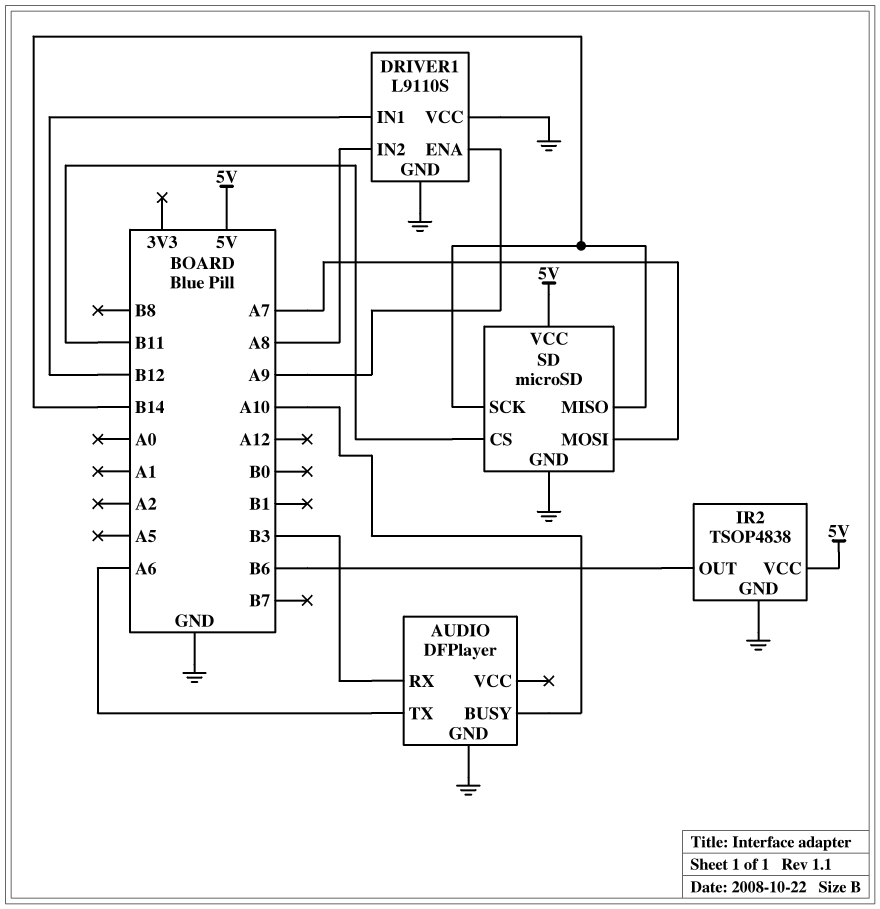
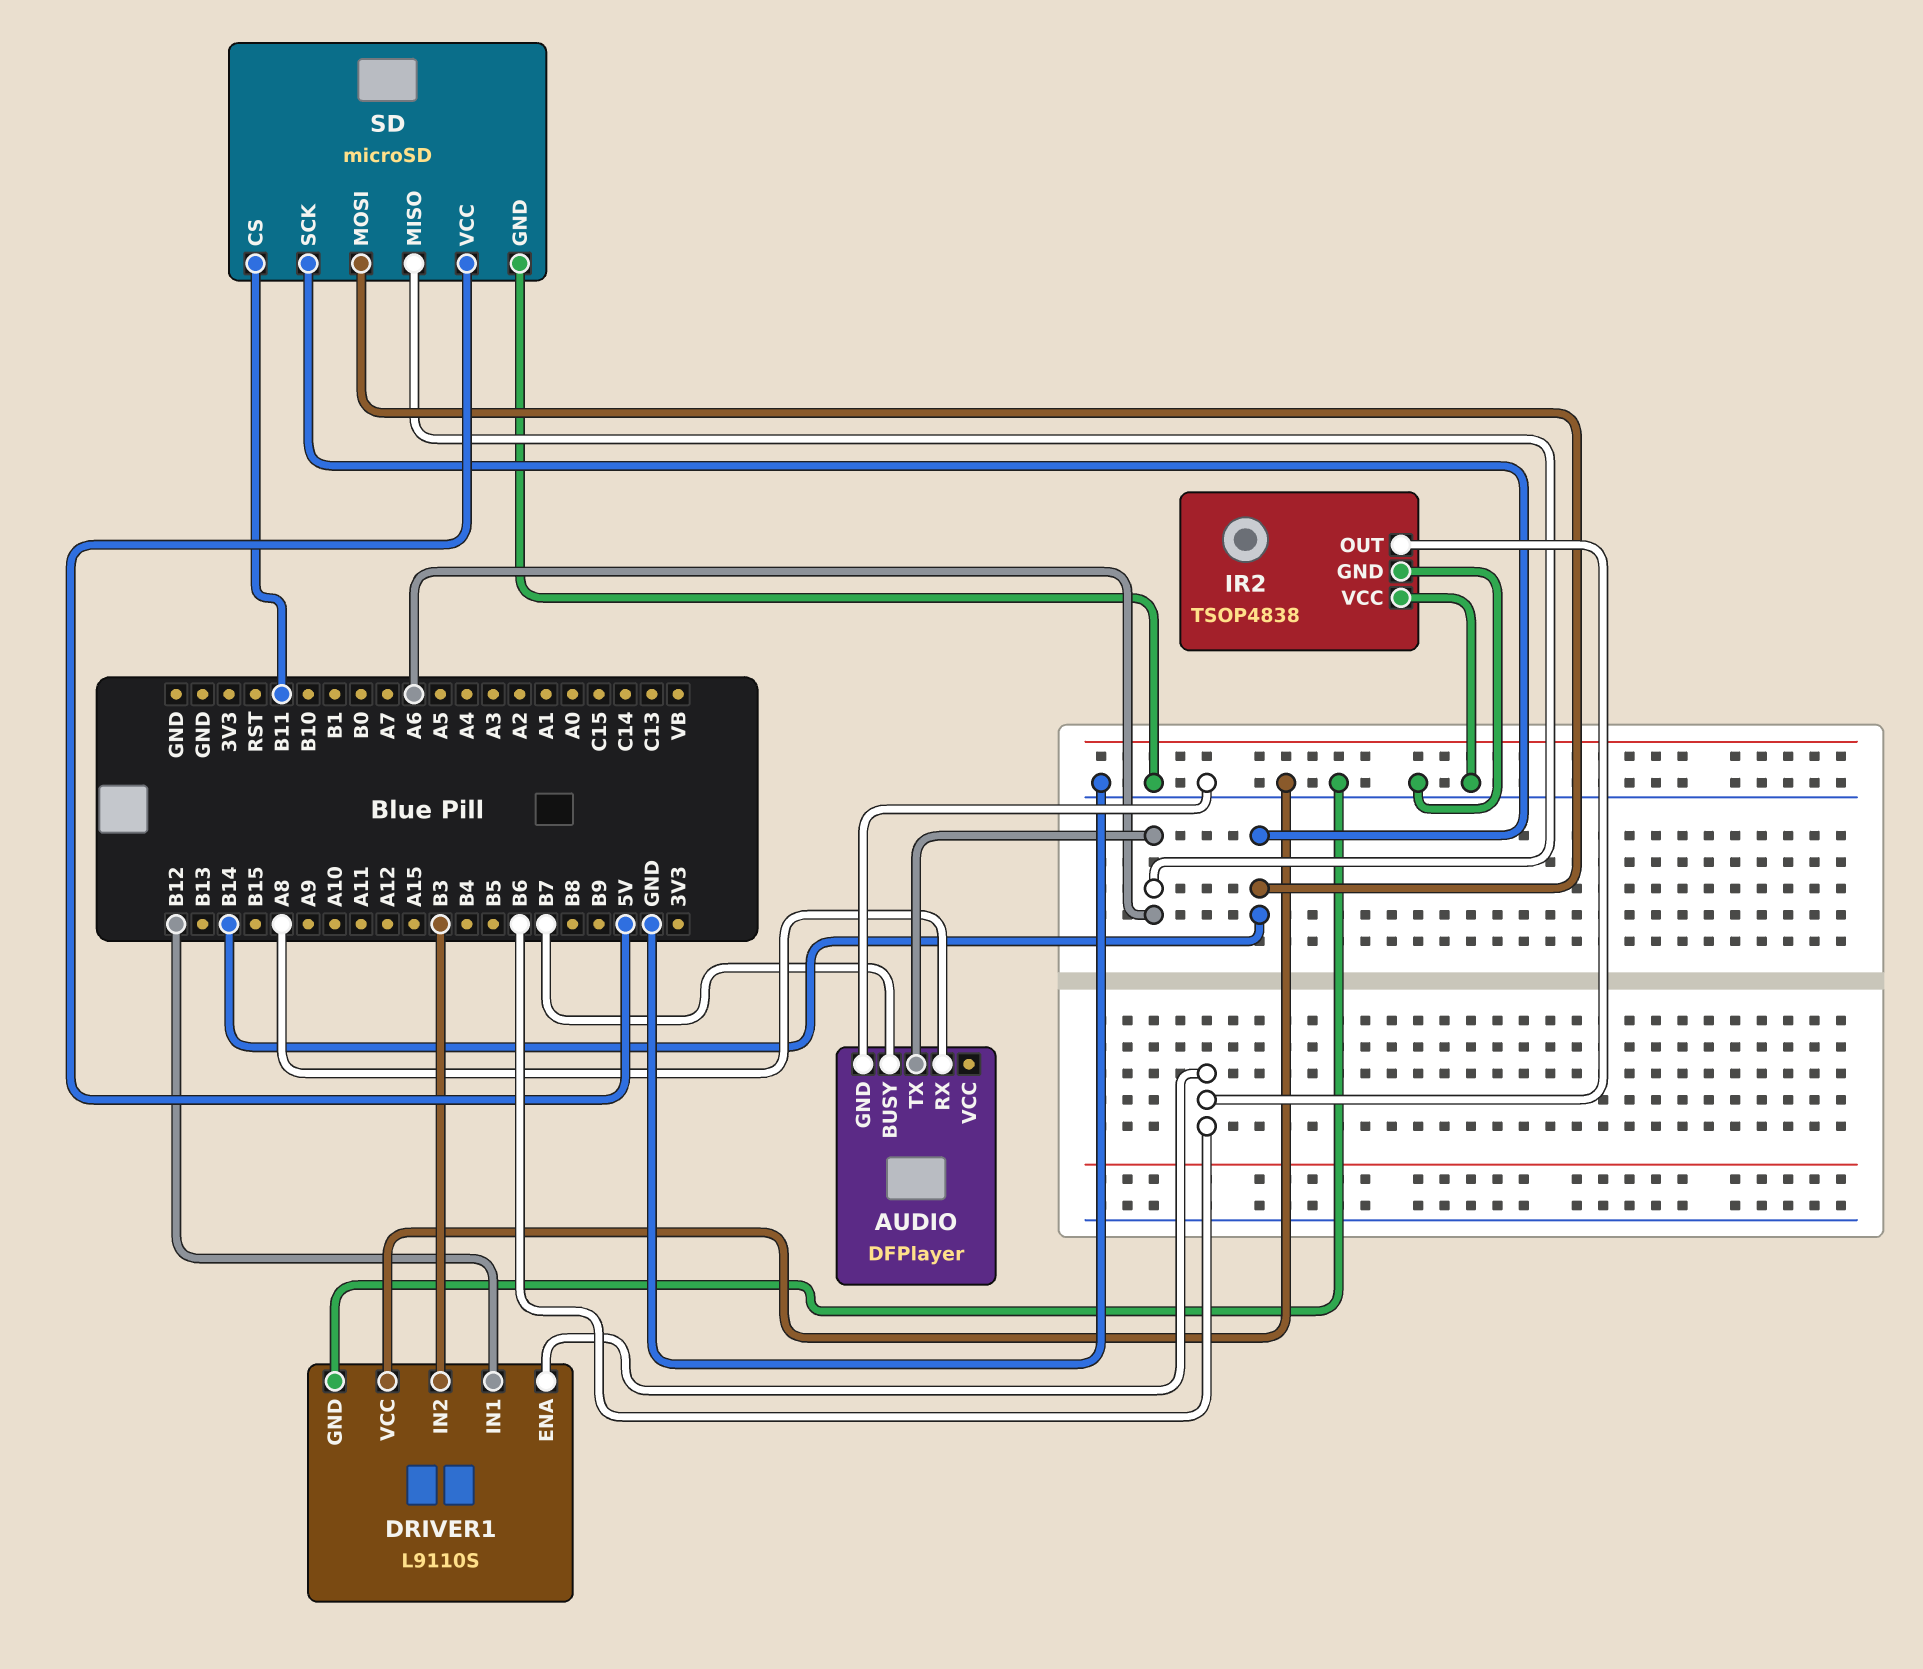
AUDIO pin BUSY: A10 -> B7
AUDIO pin RX: B3 -> A8
DRIVER1 pin ENA: A9 -> B6
DRIVER1 pin IN2: A8 -> B3
IR2 pin VCC: 5V -> GND
SD pin MISO: B14 -> A6
SD pin MOSI: A7 -> B14

